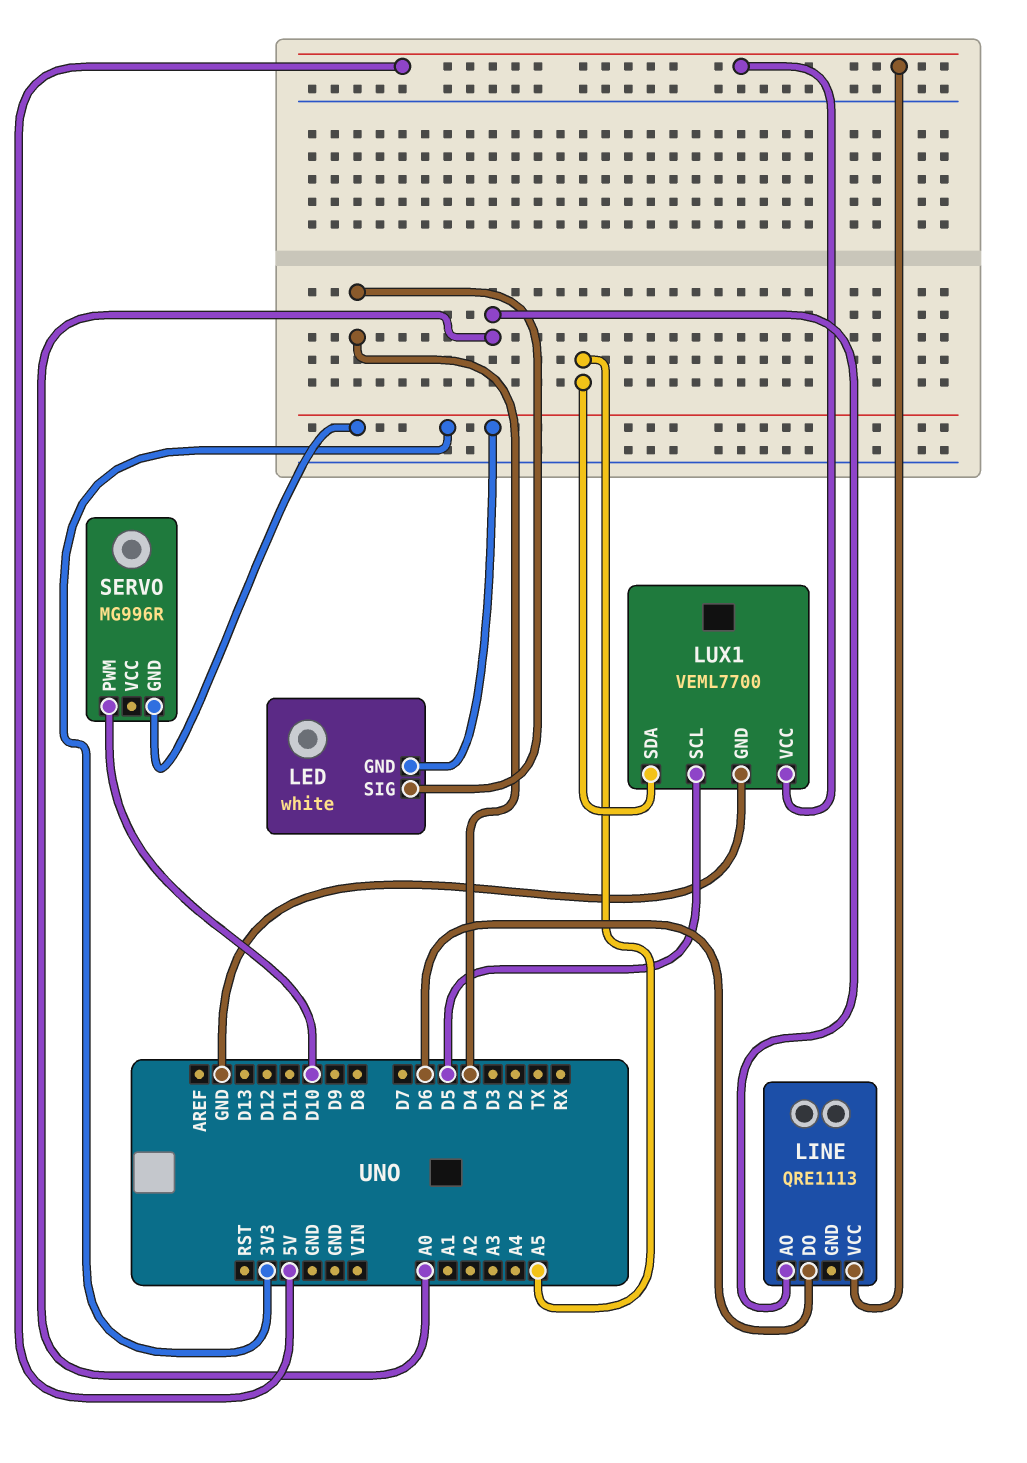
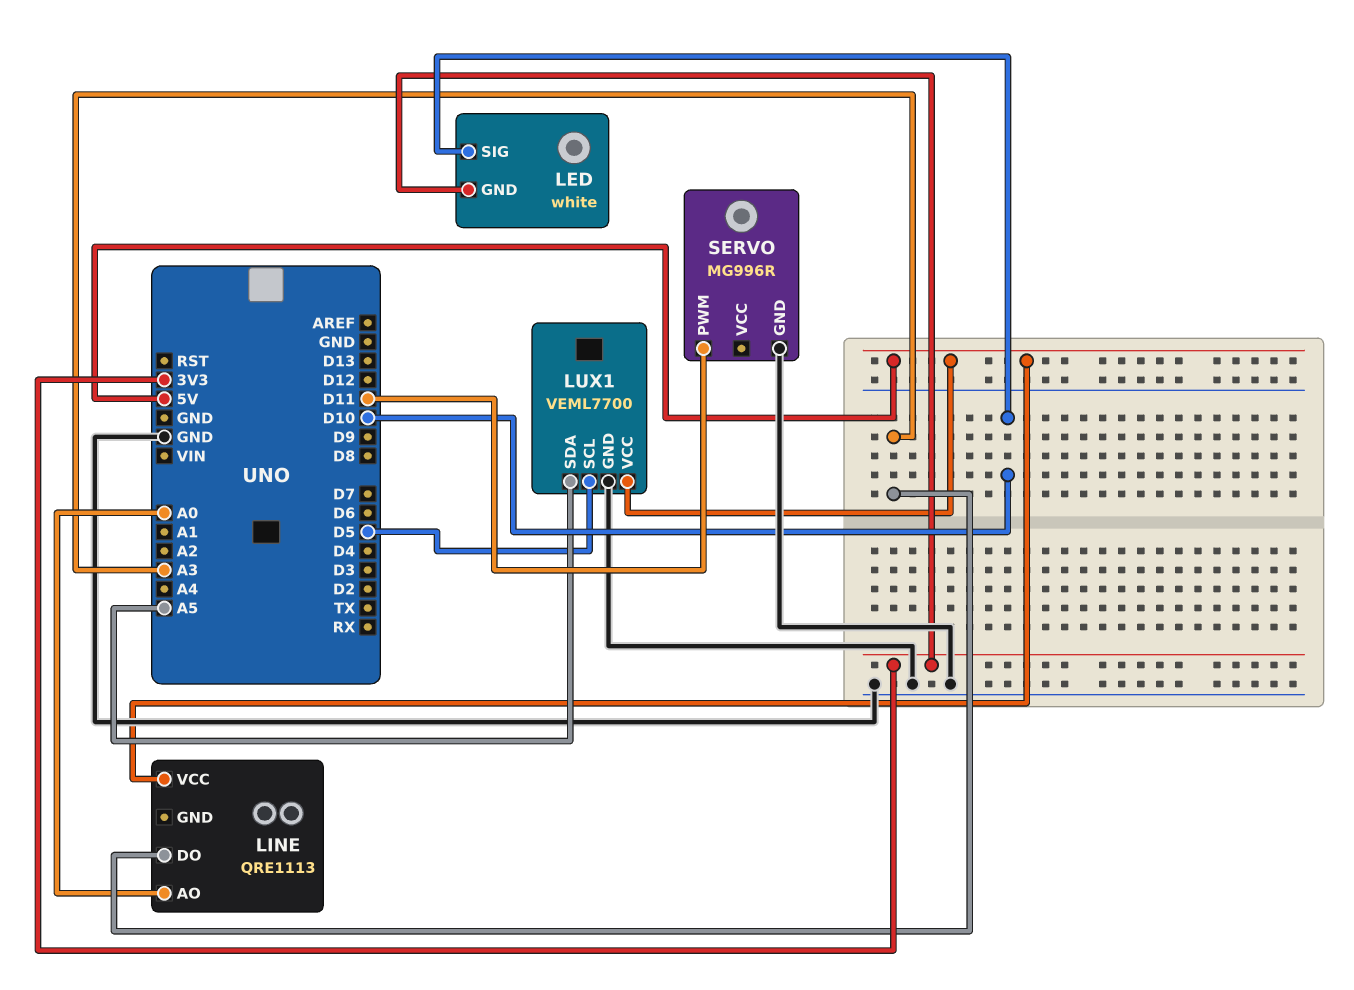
LED pin SIG: D4 -> D10
LINE pin DO: D6 -> A3
SERVO pin GND: 3V3 -> GND
SERVO pin PWM: D10 -> D11

